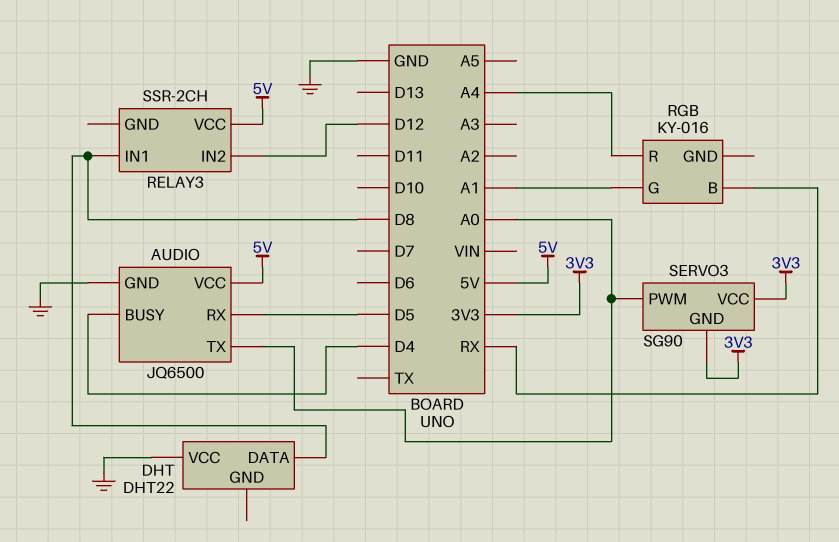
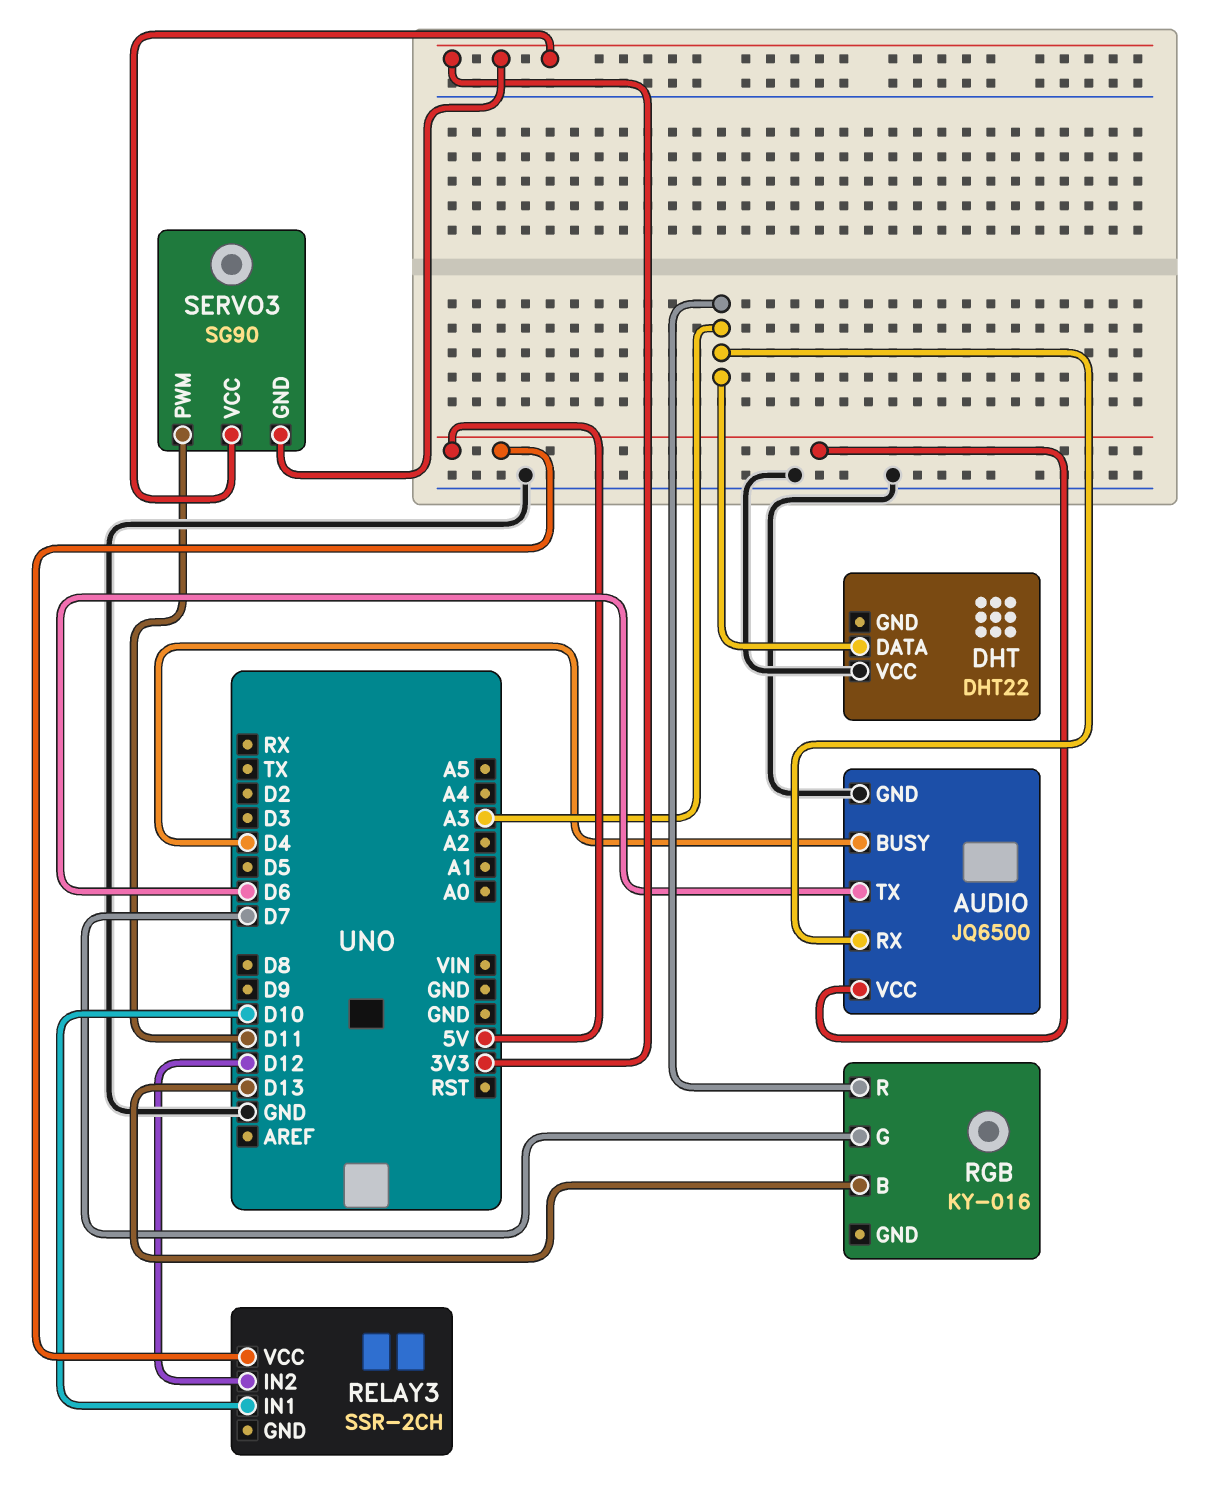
AUDIO pin RX: D5 -> A3
AUDIO pin TX: A0 -> D6
DHT pin DATA: D8 -> A3
RELAY3 pin IN1: D8 -> D10
RGB pin B: RX -> D13
RGB pin G: A1 -> D7
RGB pin R: A4 -> A3
SERVO3 pin PWM: A0 -> D11

